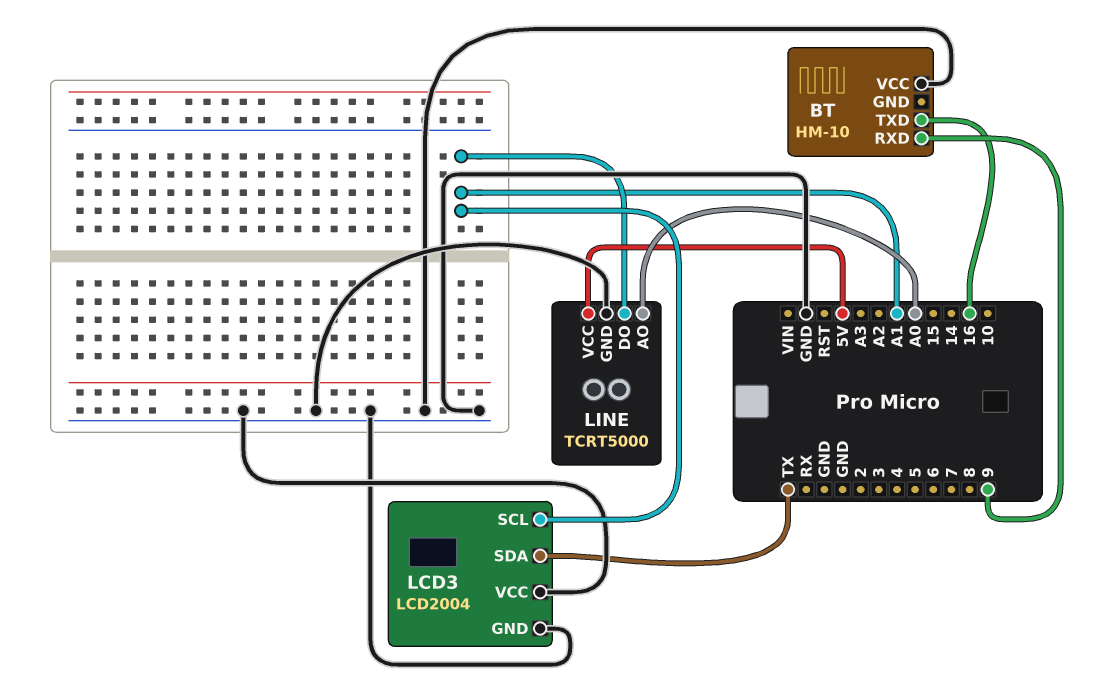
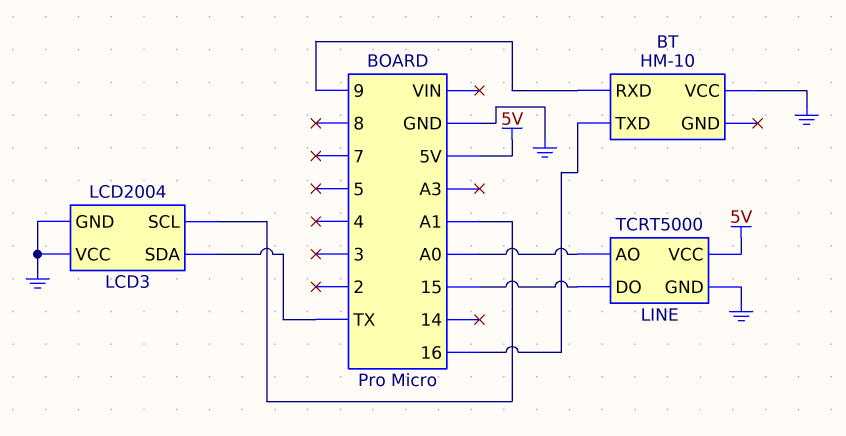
LINE pin DO: A1 -> 15

